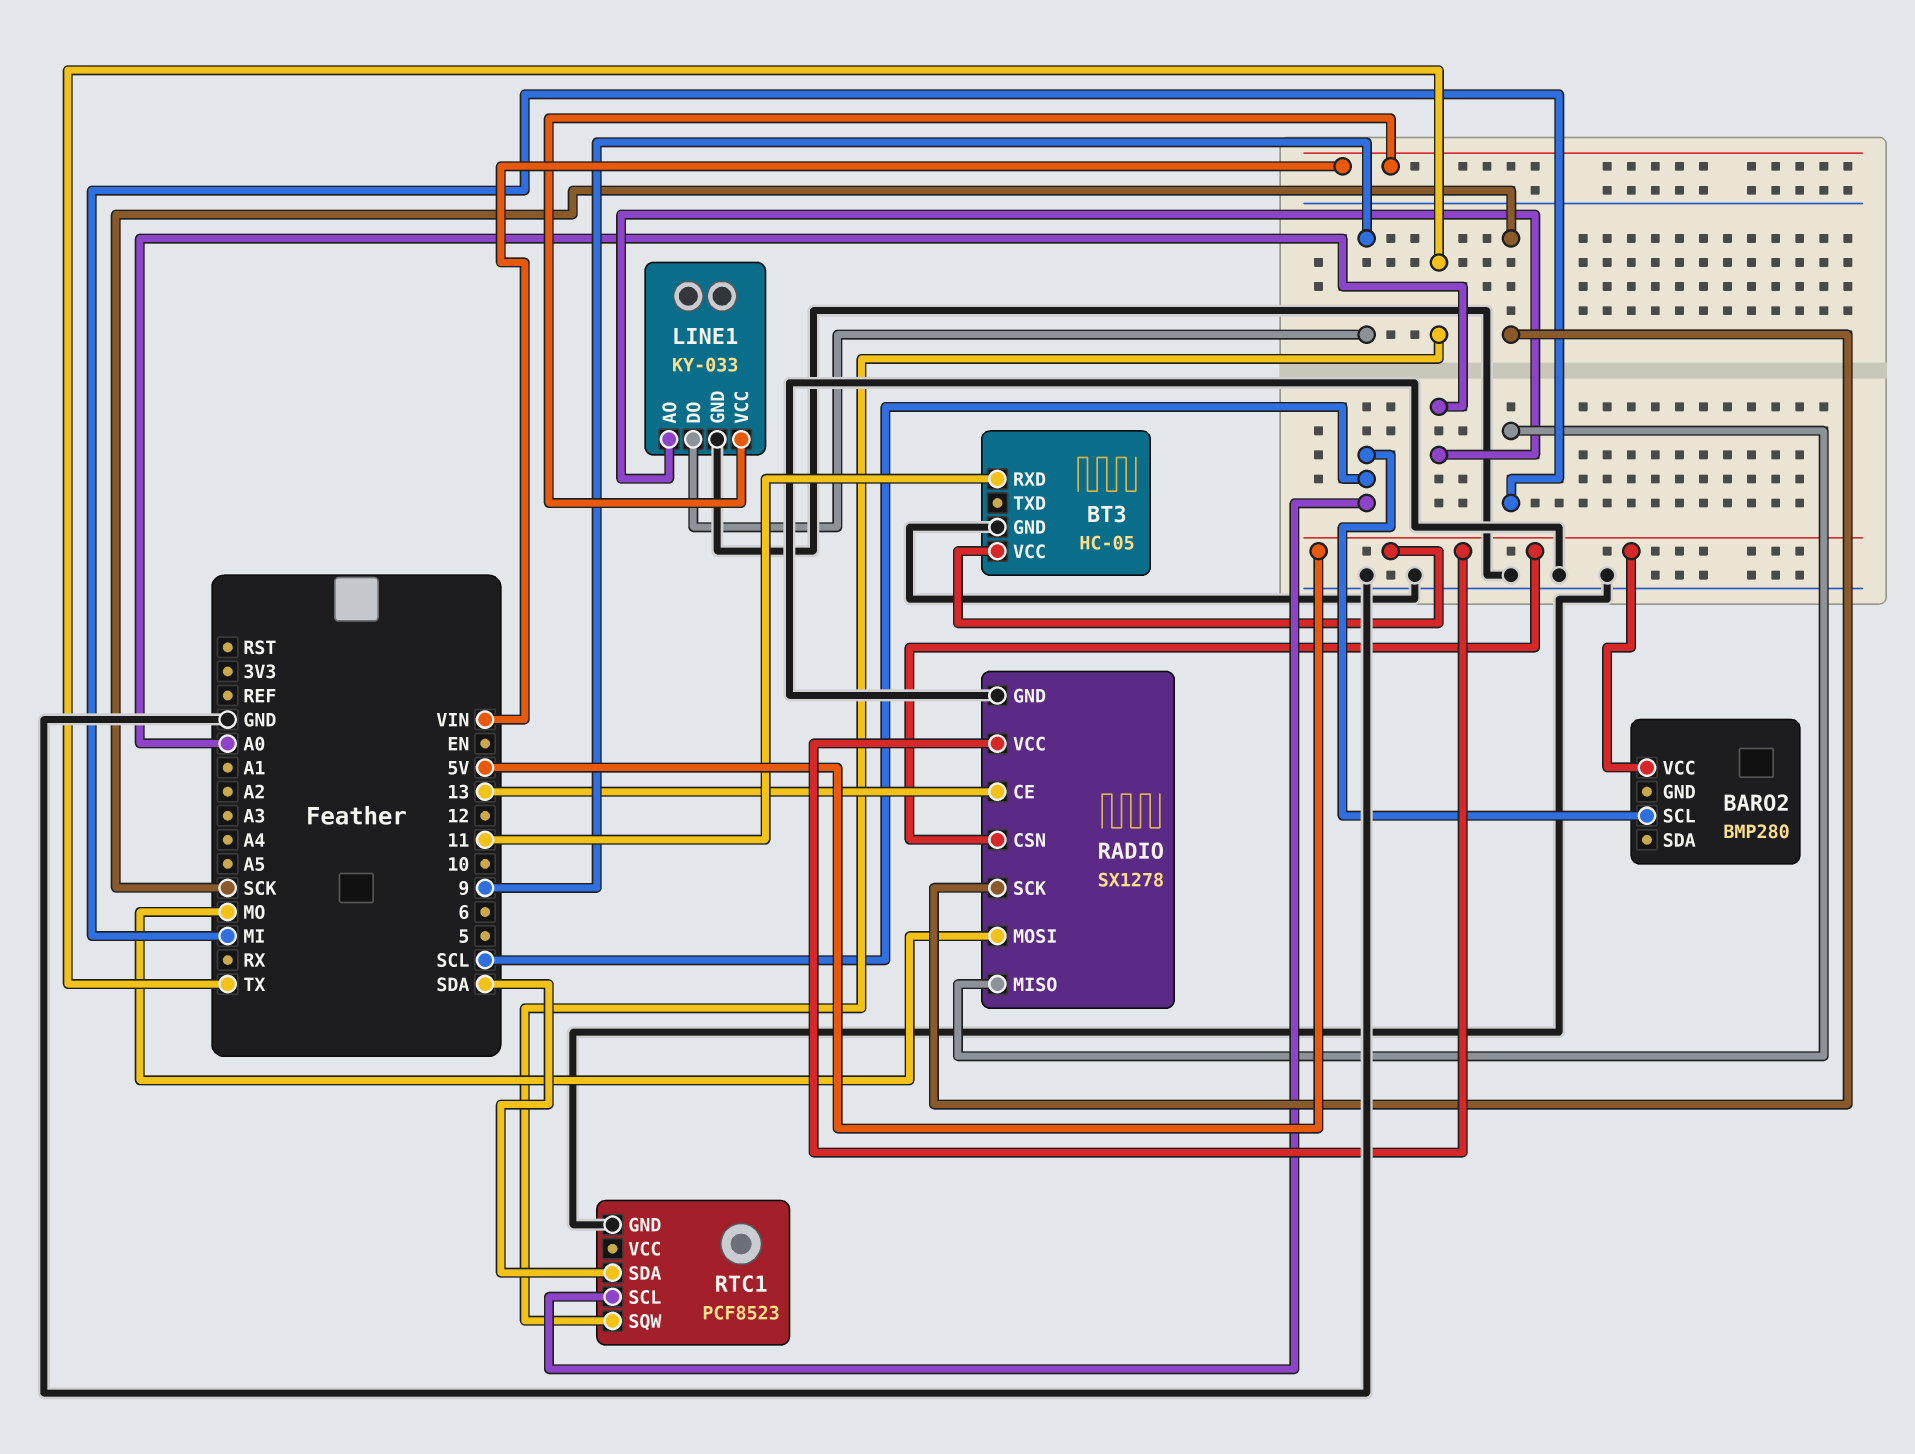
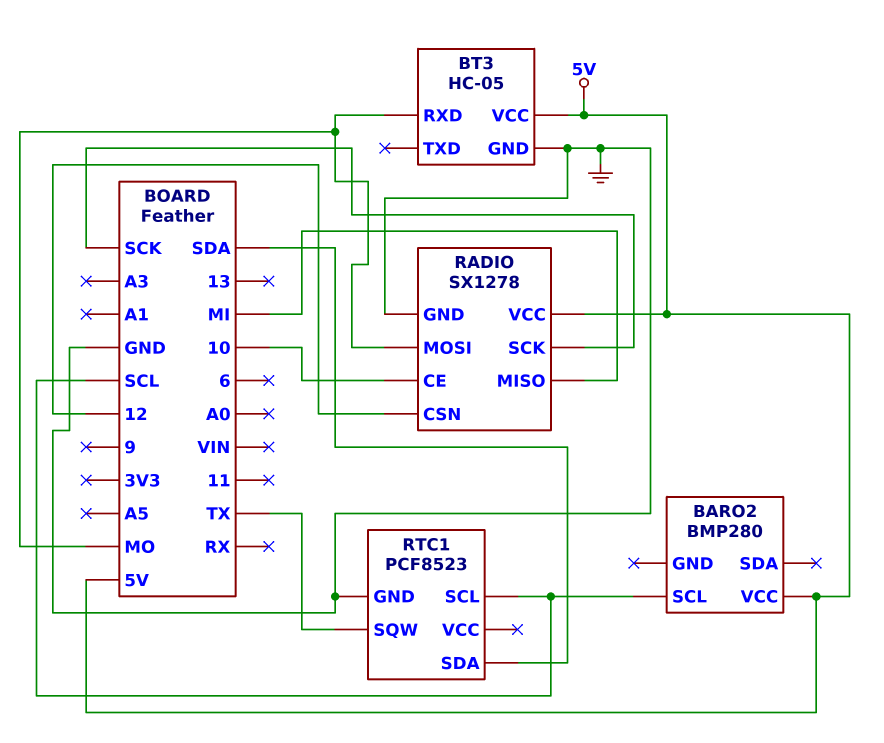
BT3 pin RXD: 11 -> MO
LINE1: KY-033 -> none
LINE1 pin AO: A0 -> none
LINE1 pin DO: 9 -> none
LINE1 pin GND: GND -> none
LINE1 pin VCC: VIN -> none
RADIO pin CE: 13 -> 10
RADIO pin CSN: 5V -> 12

